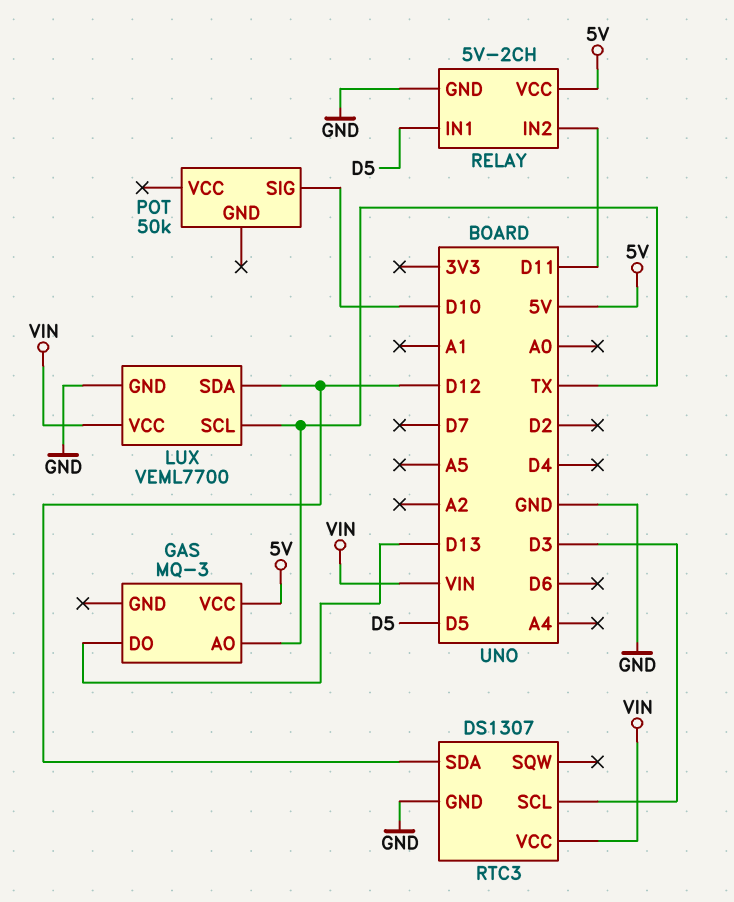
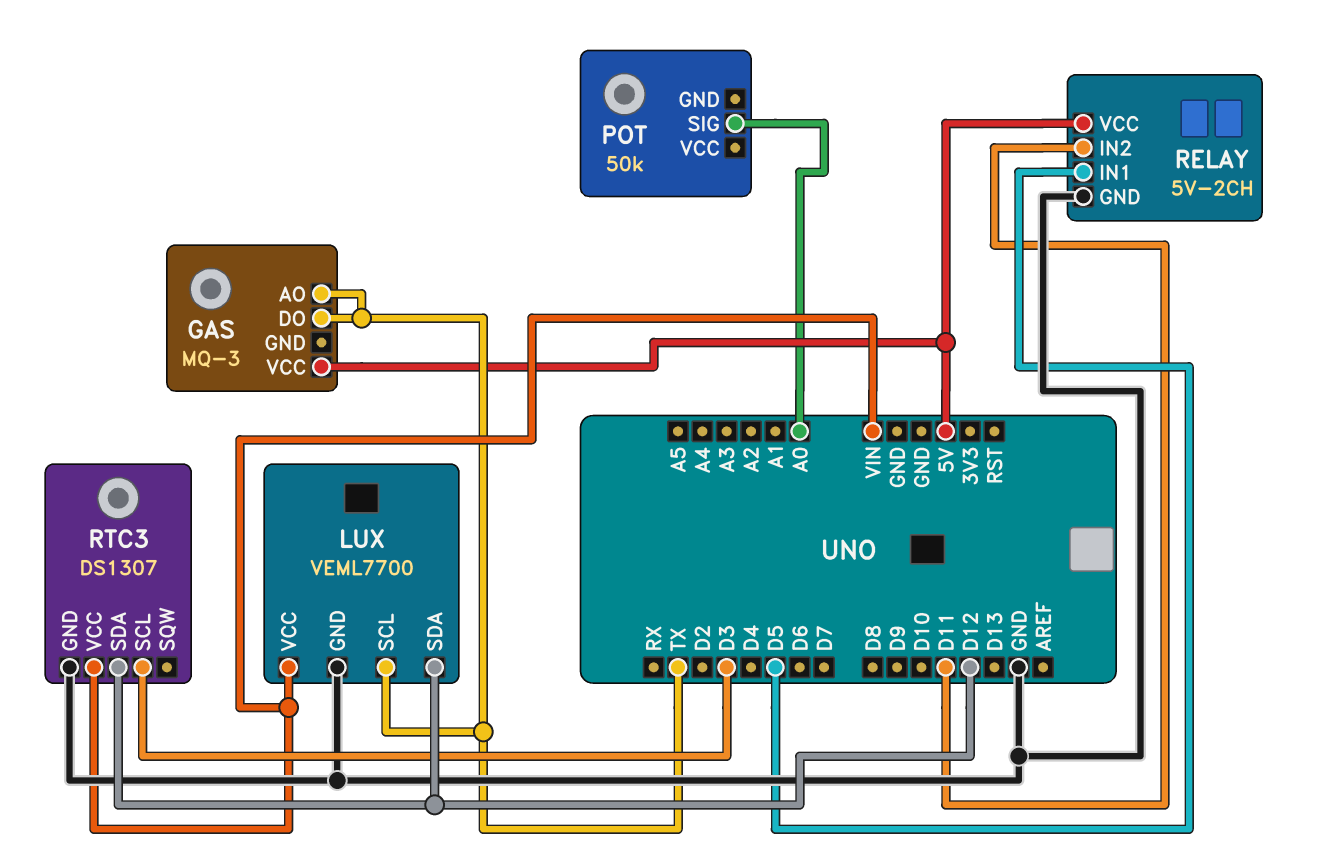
GAS pin DO: D13 -> TX
POT pin SIG: D10 -> A0

